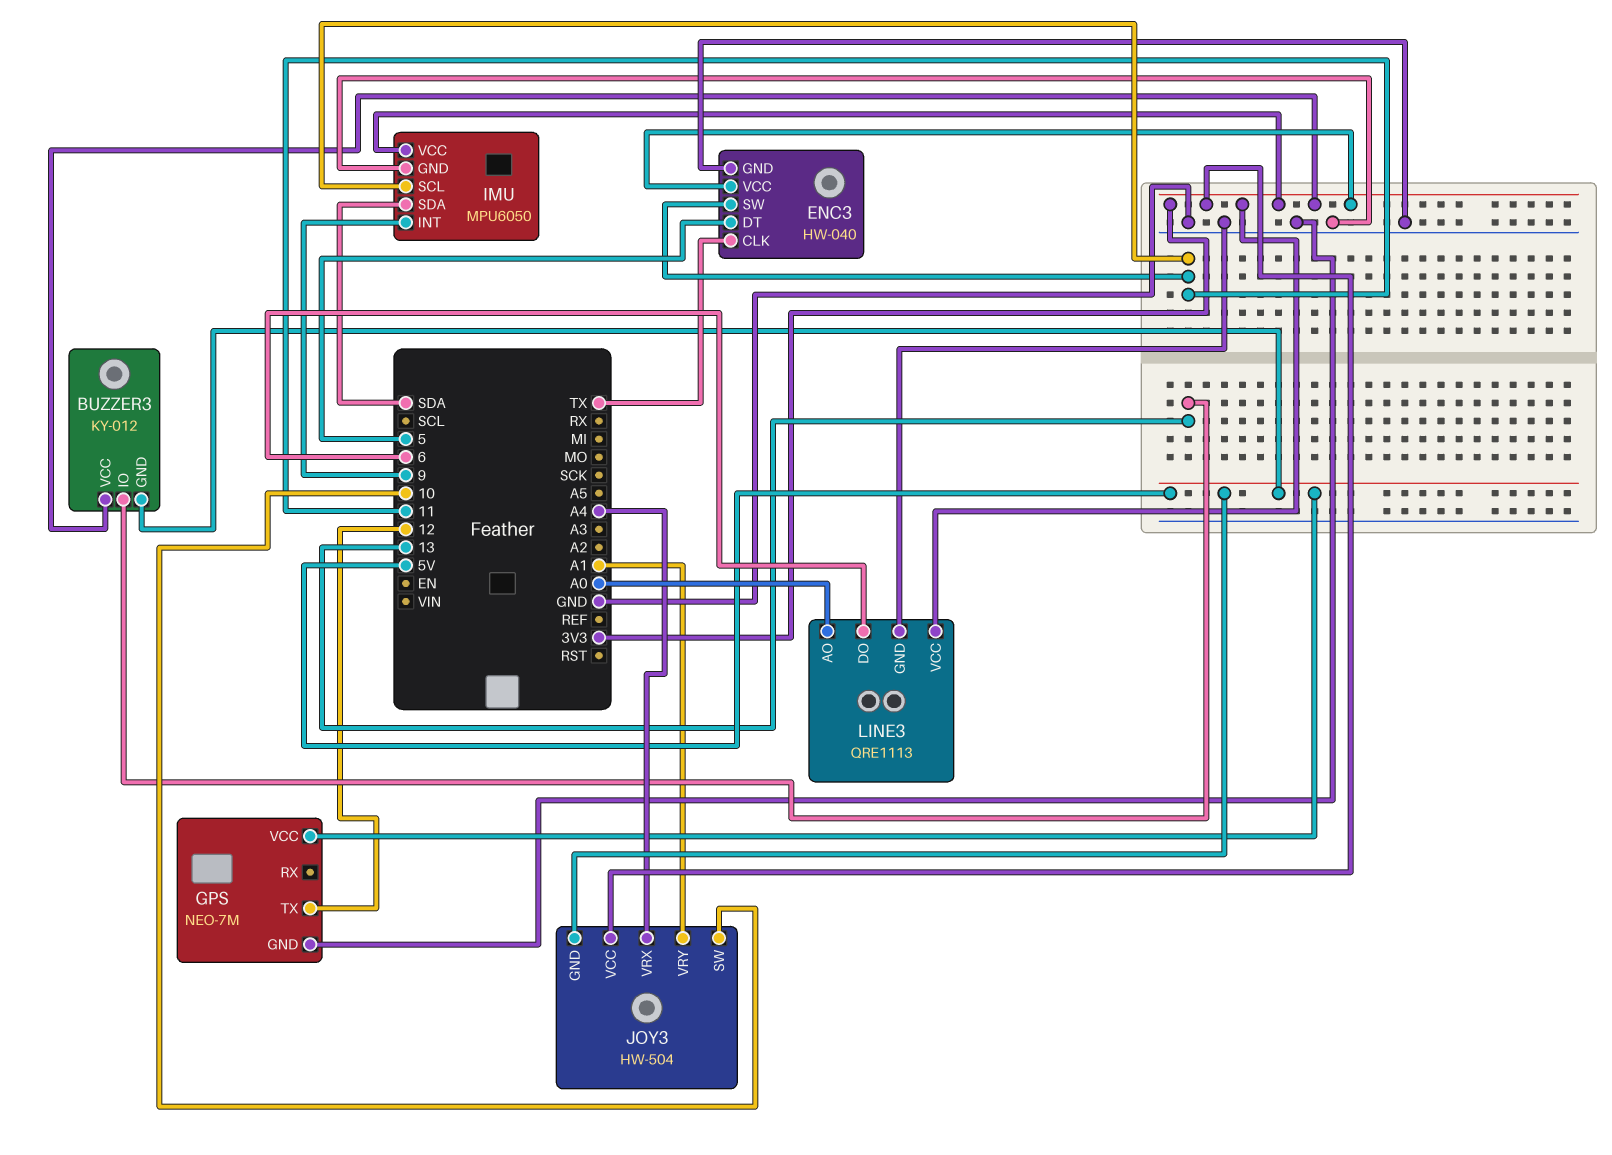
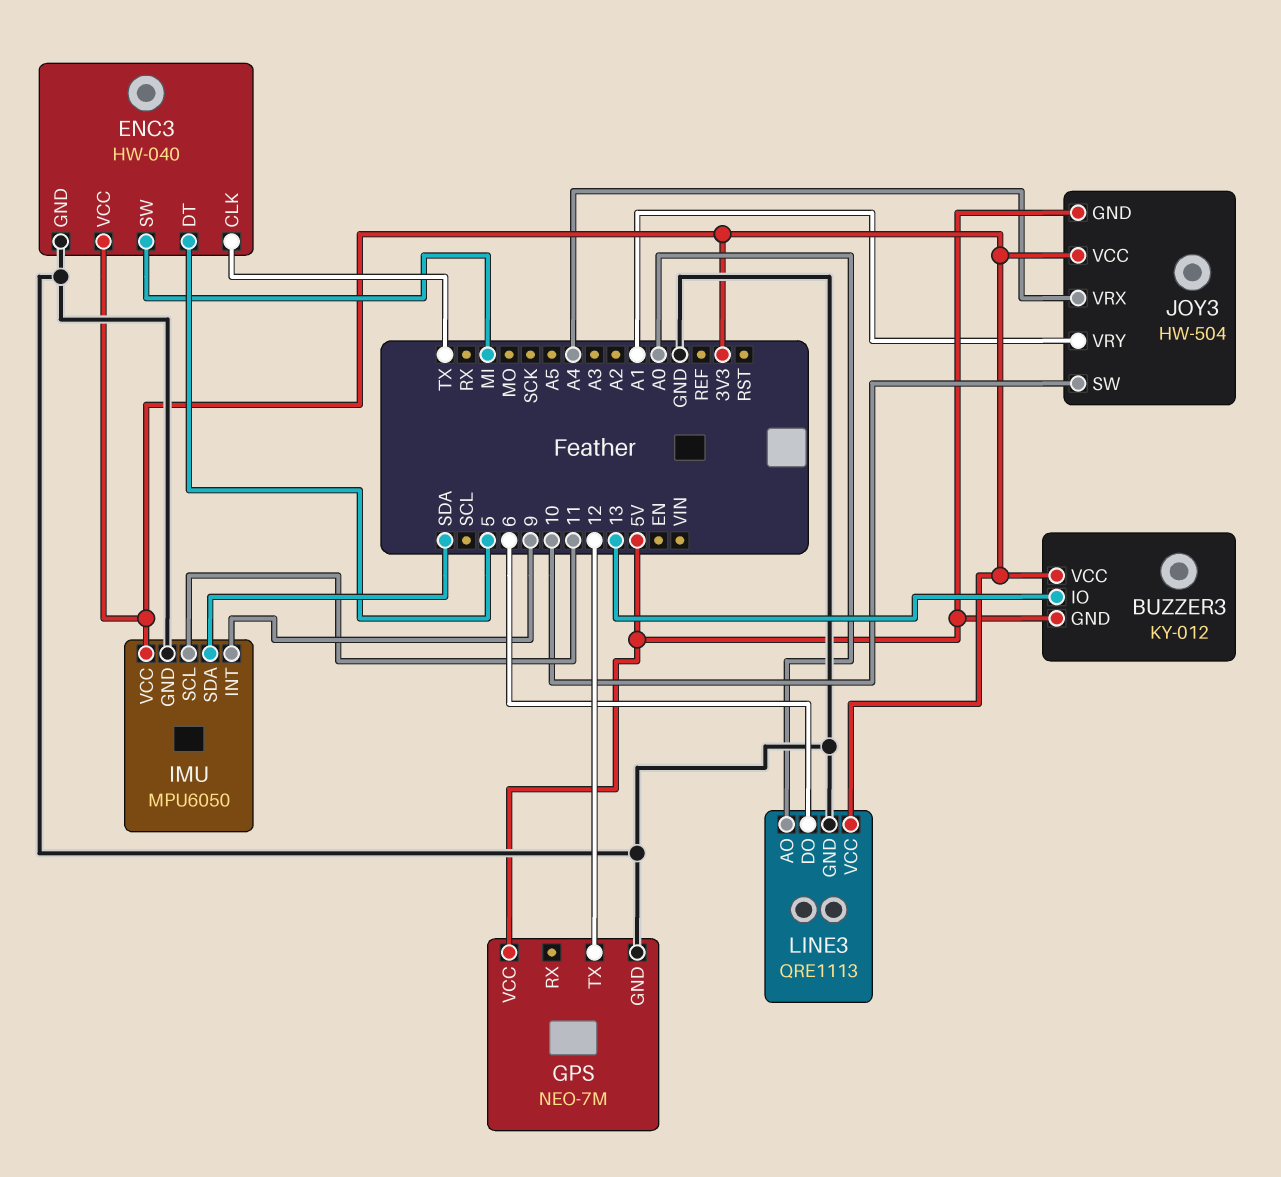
ENC3 pin SW: 11 -> MI

